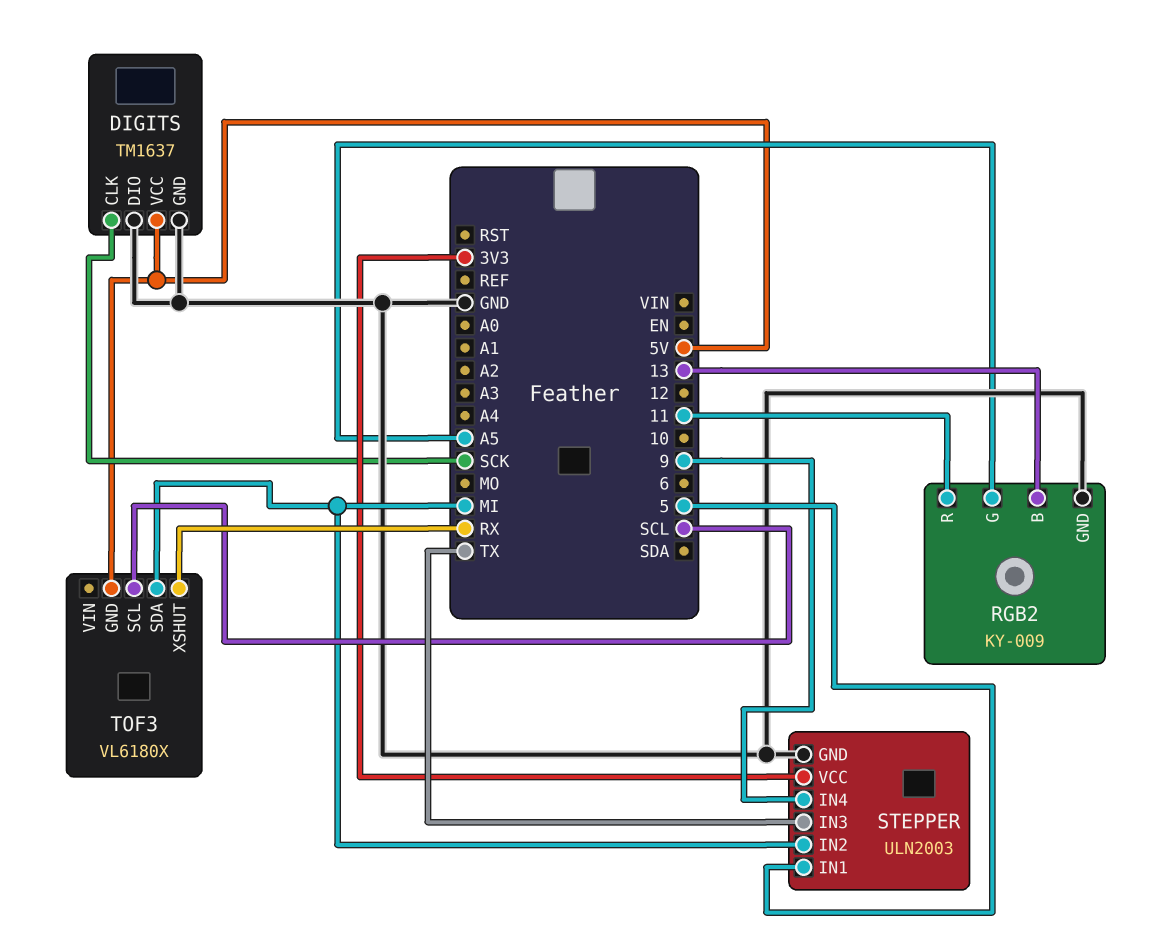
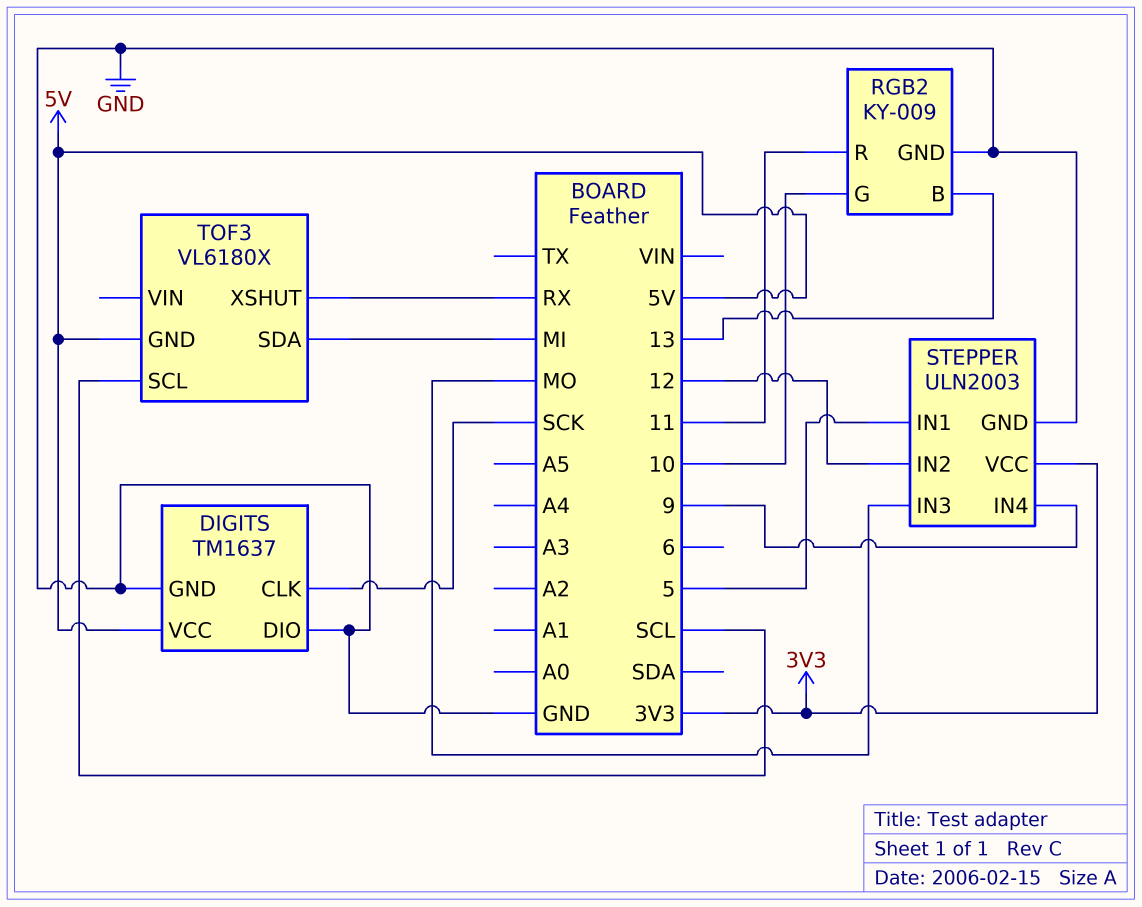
RGB2 pin G: A5 -> 10
STEPPER pin IN2: MI -> 12
STEPPER pin IN3: TX -> MO

